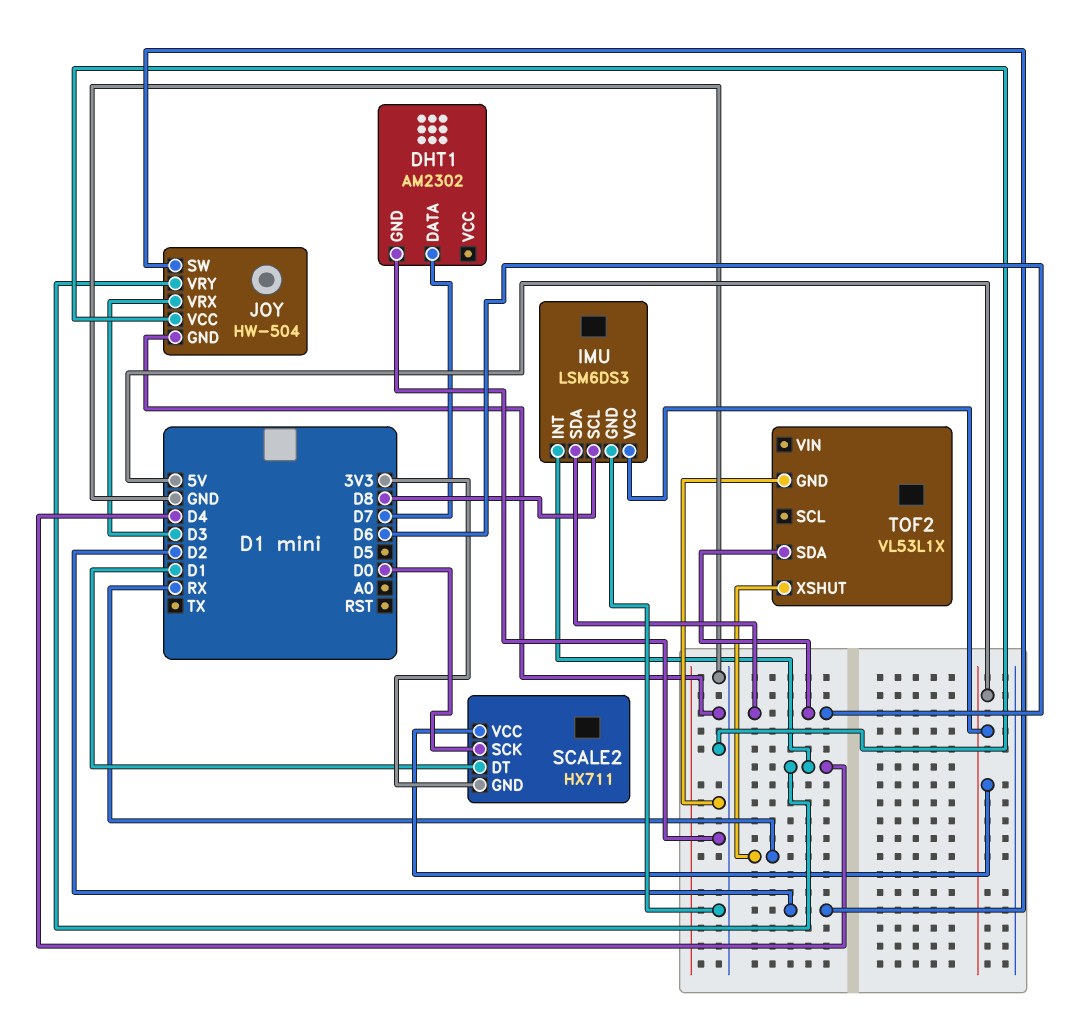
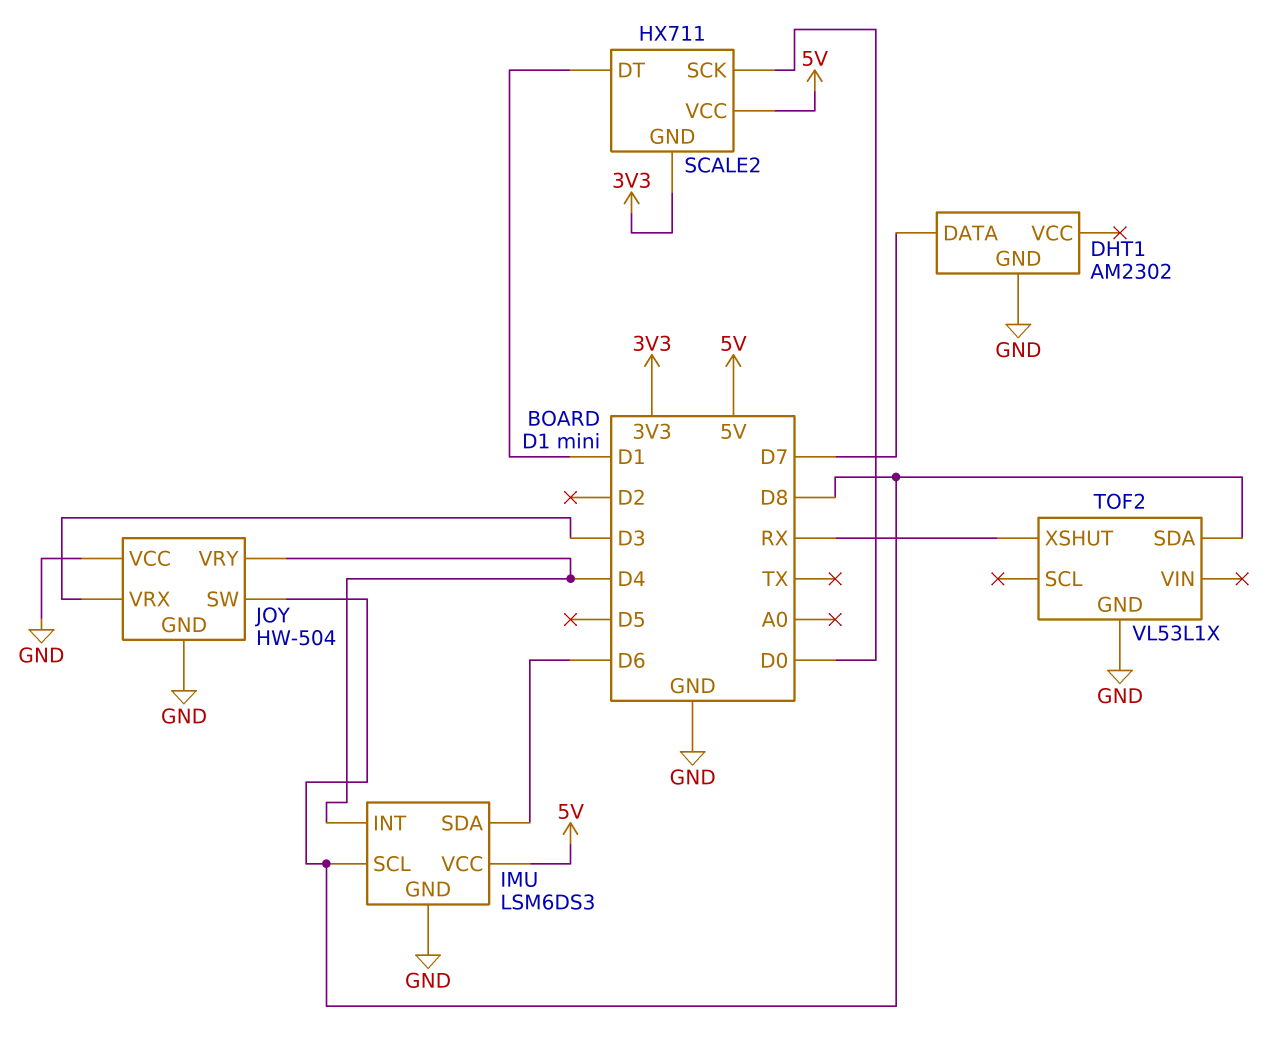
JOY pin SW: D2 -> D8
TOF2 pin SDA: D6 -> D8

